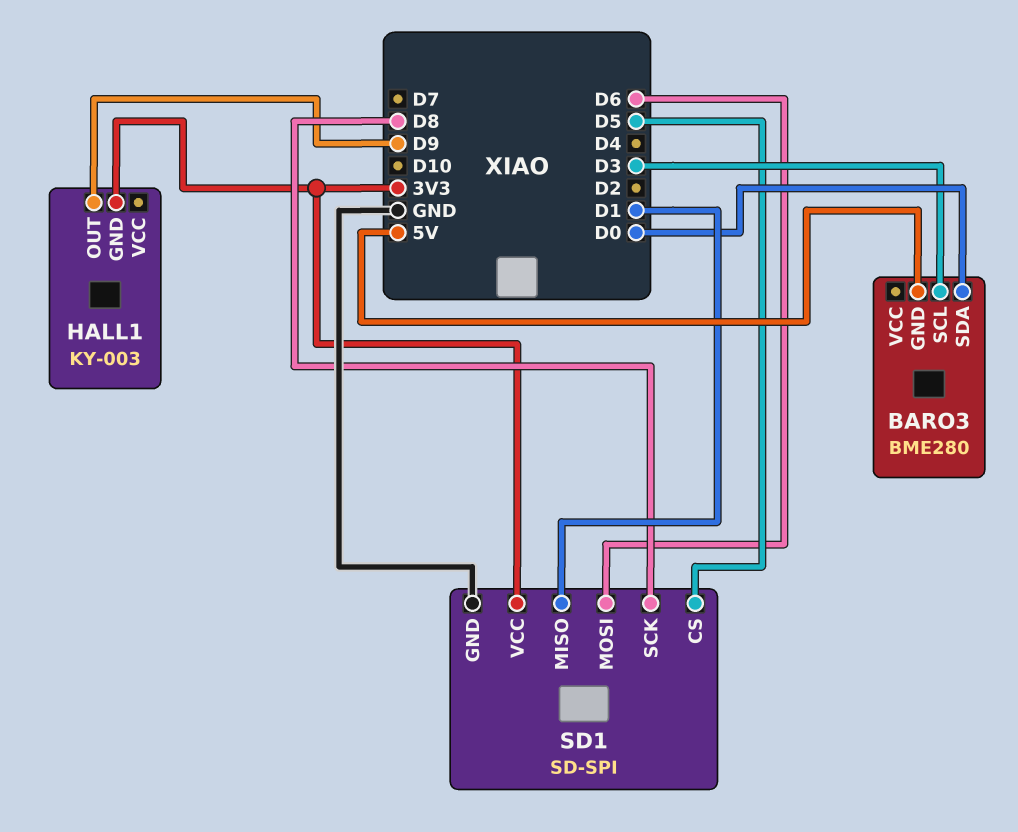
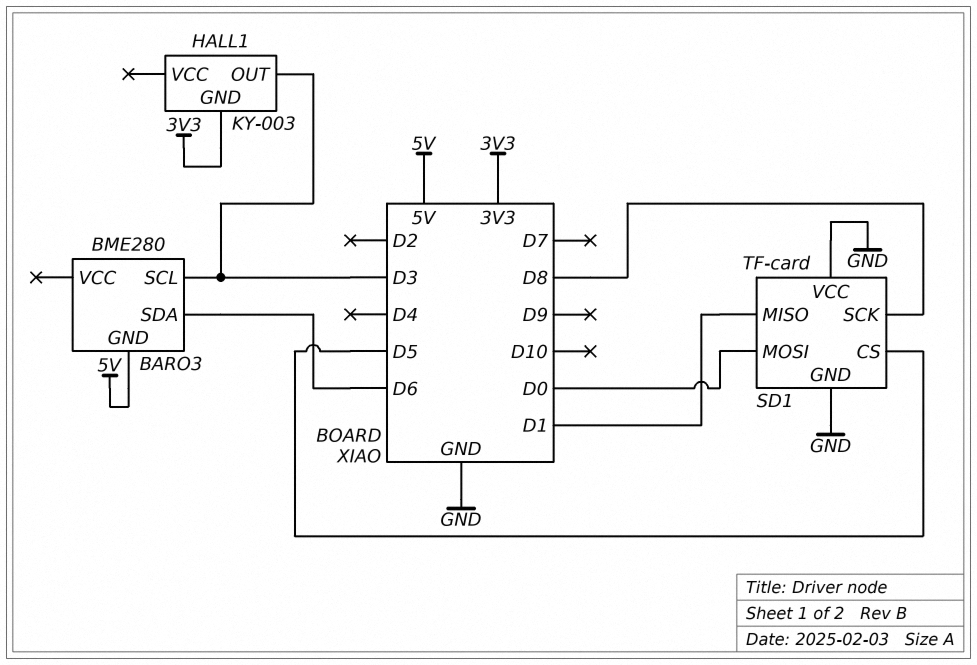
BARO3 pin SDA: D0 -> D6
HALL1 pin OUT: D9 -> D3
SD1: SD-SPI -> TF-card
SD1 pin MOSI: D6 -> D0
SD1 pin VCC: 3V3 -> GND

